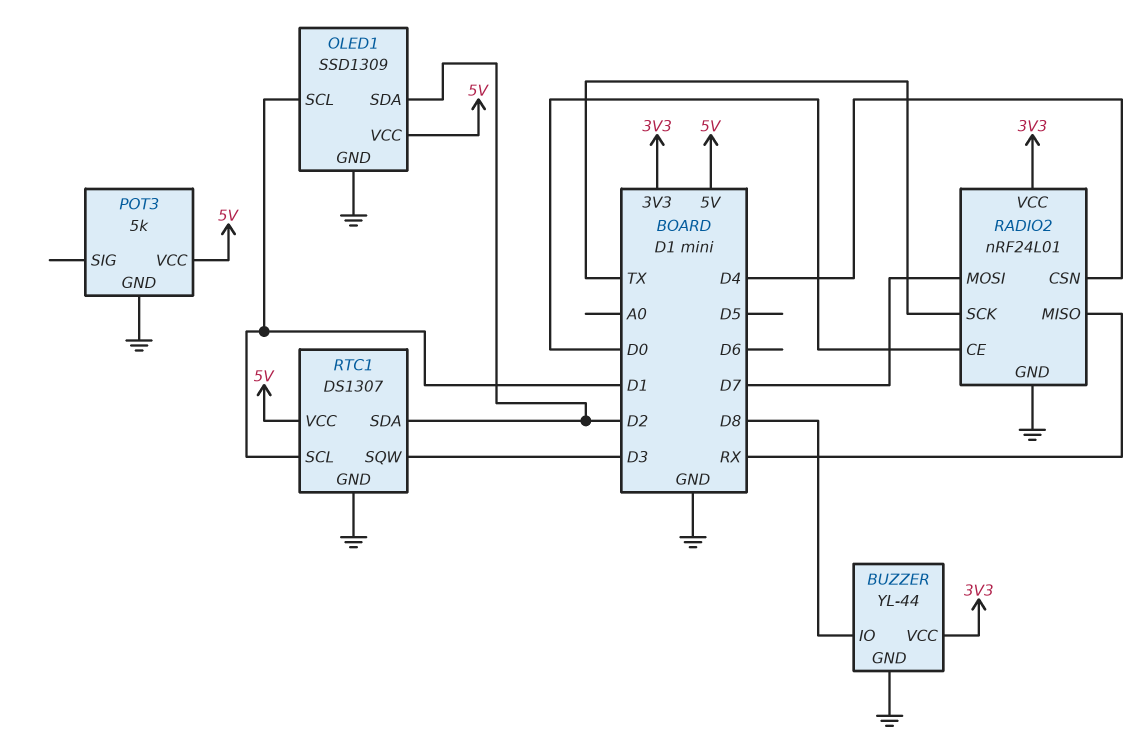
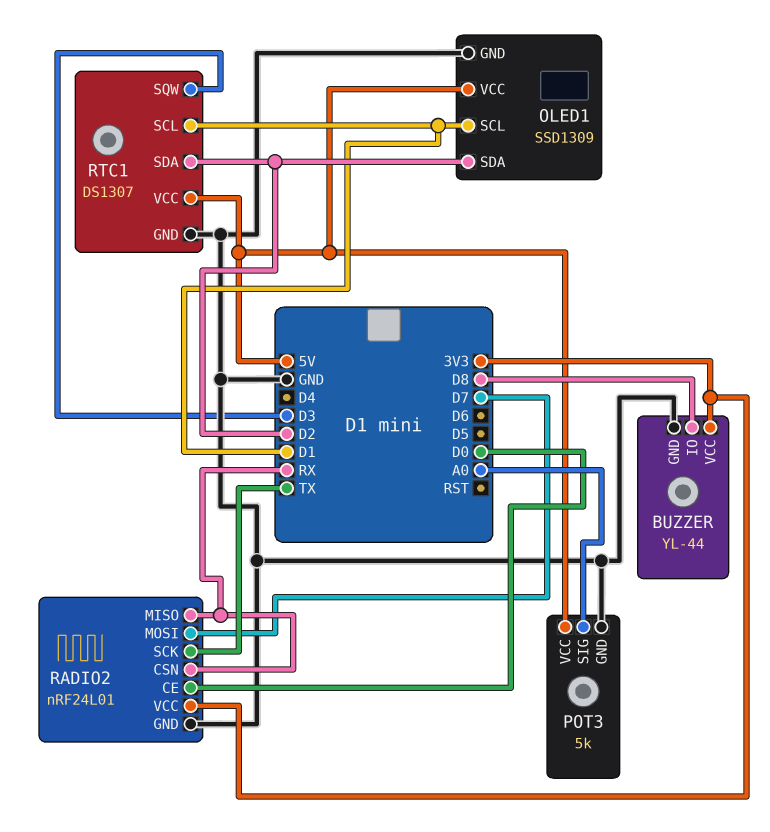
POT3 pin SIG: none -> A0
RADIO2 pin CSN: D4 -> RX

